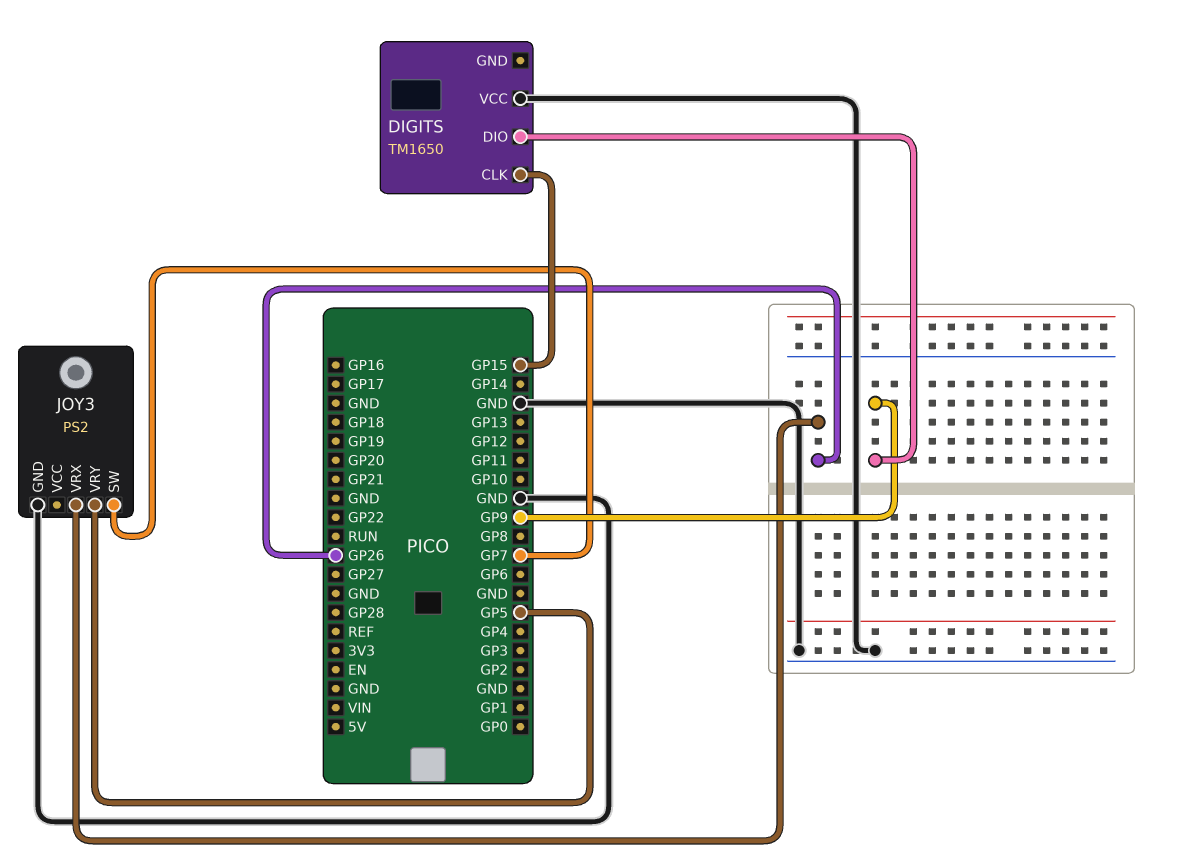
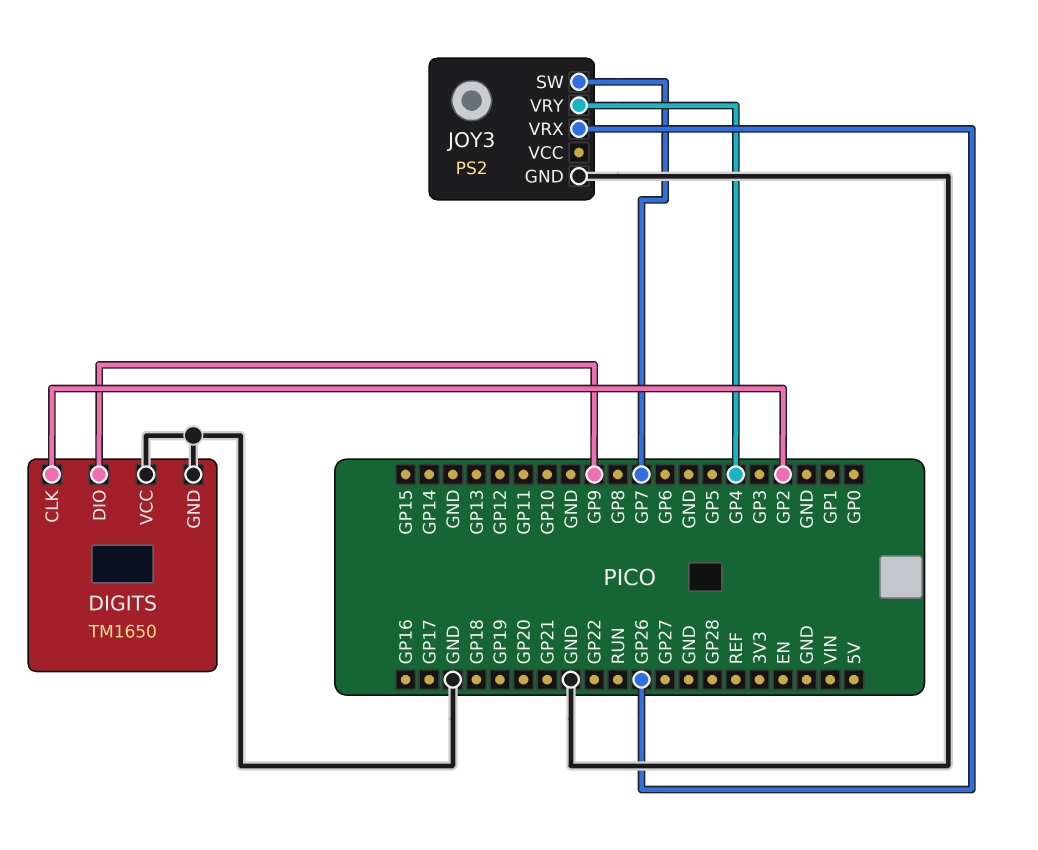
DIGITS pin CLK: GP15 -> GP2
DIGITS pin GND: none -> GND
JOY3 pin VRY: GP5 -> GP4

